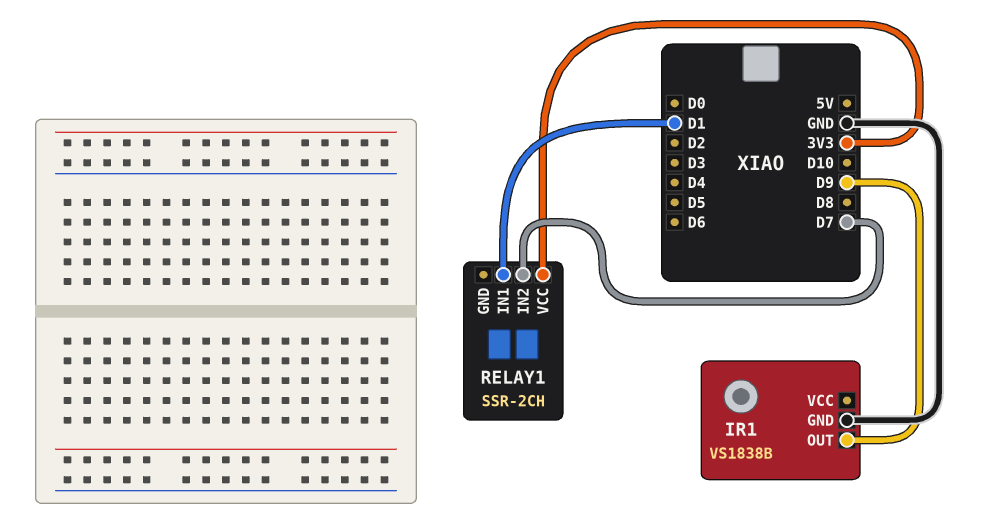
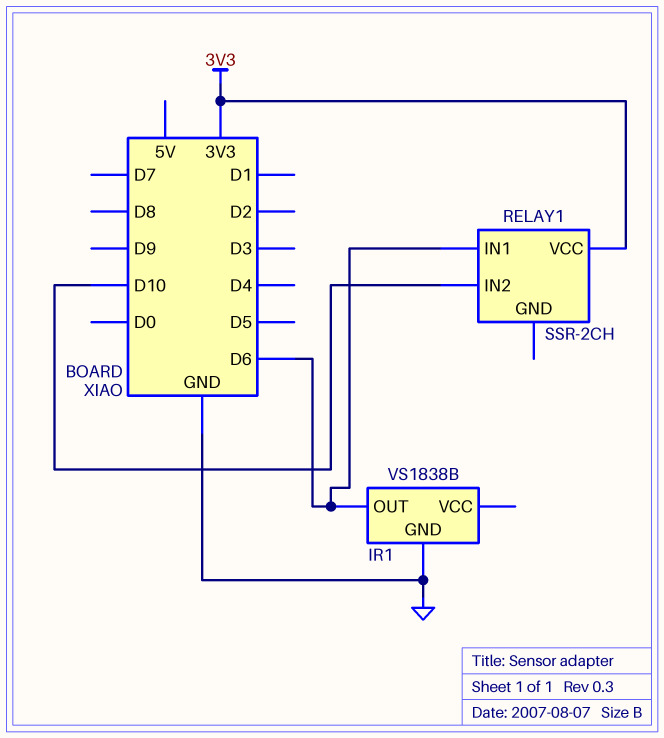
IR1 pin OUT: D9 -> D6
RELAY1 pin IN1: D1 -> D6
RELAY1 pin IN2: D7 -> D10

